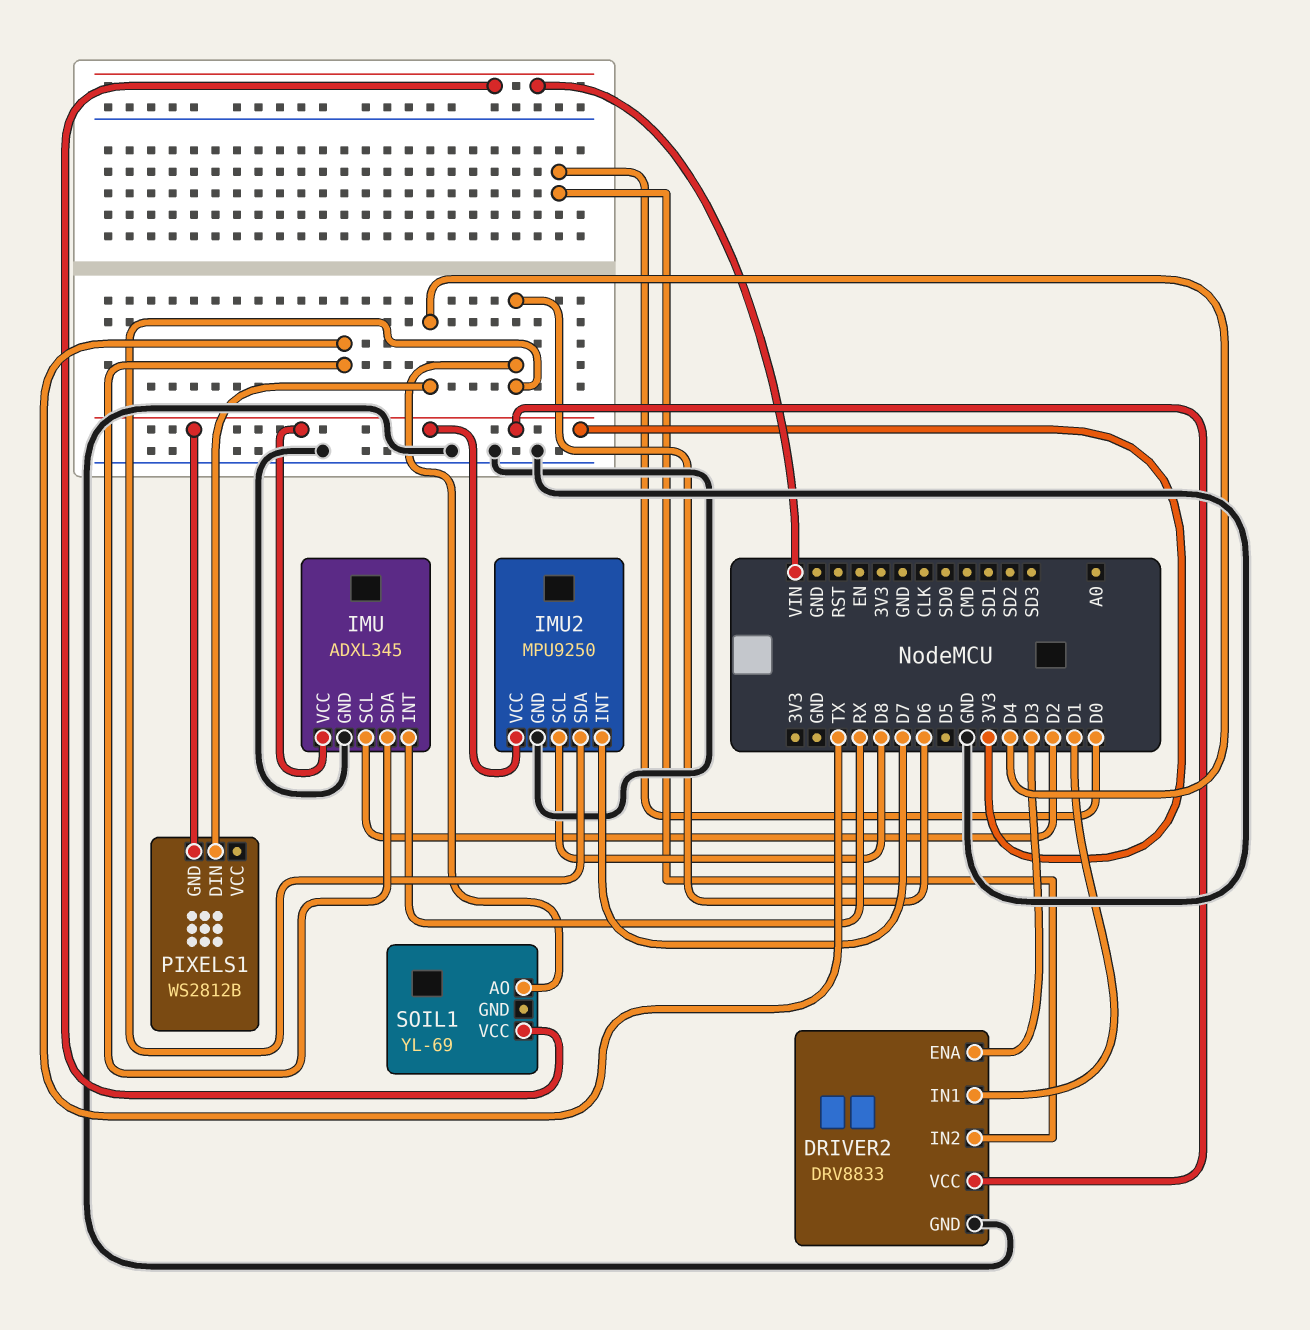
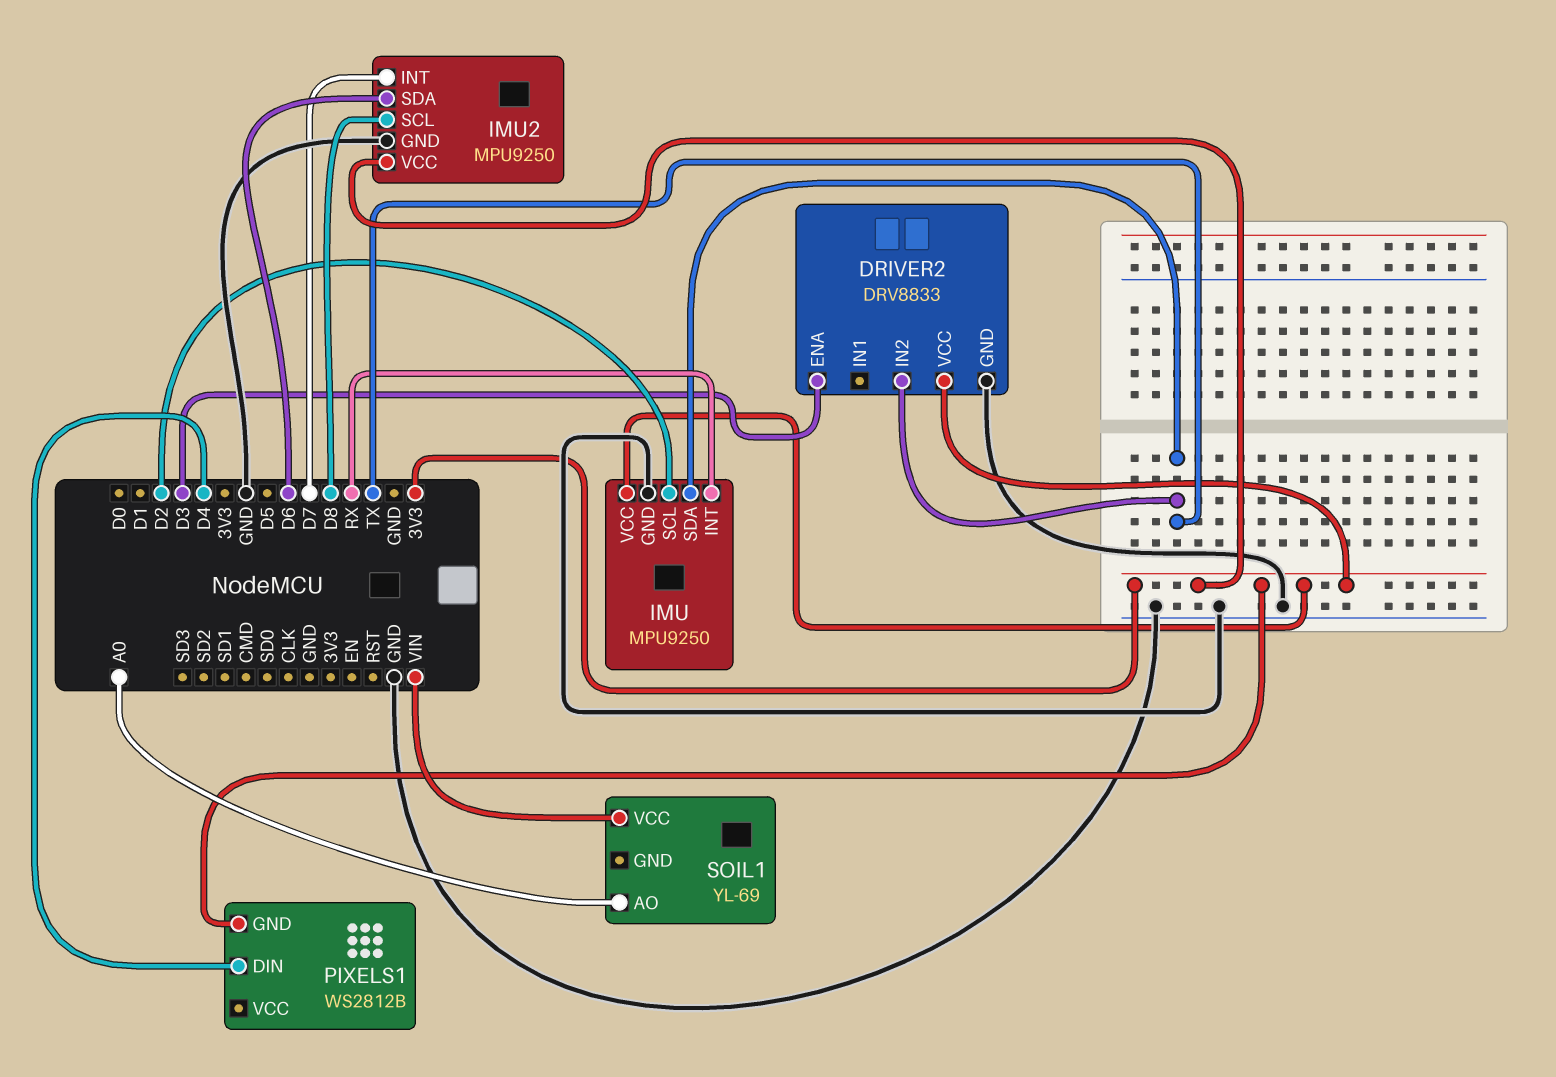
DRIVER2 pin IN1: D1 -> none
DRIVER2 pin IN2: D0 -> TX
IMU: ADXL345 -> MPU9250
SOIL1 pin AO: D6 -> A0

